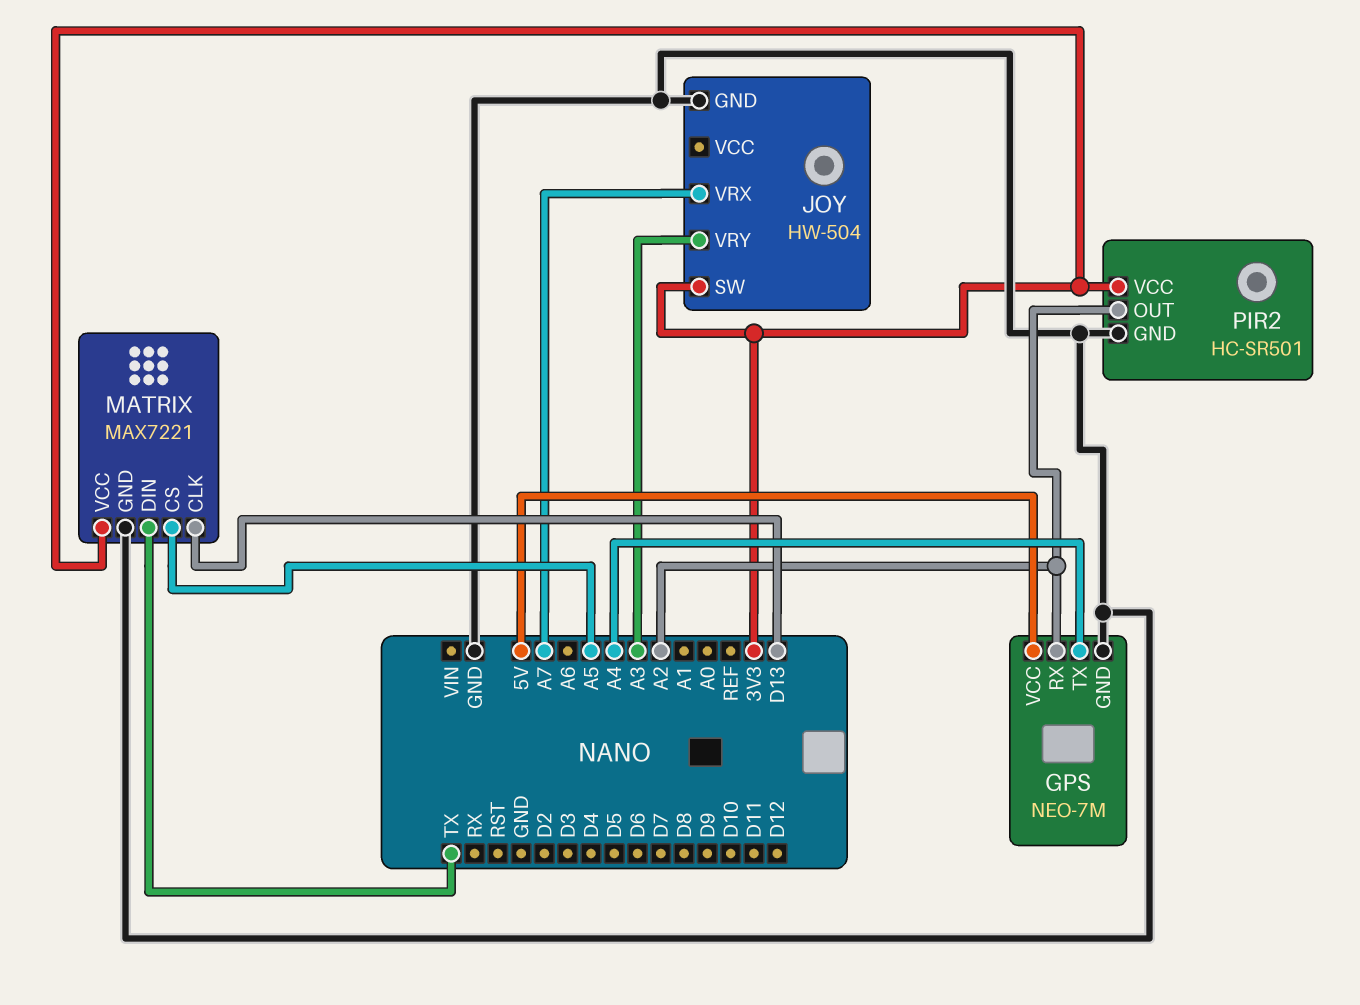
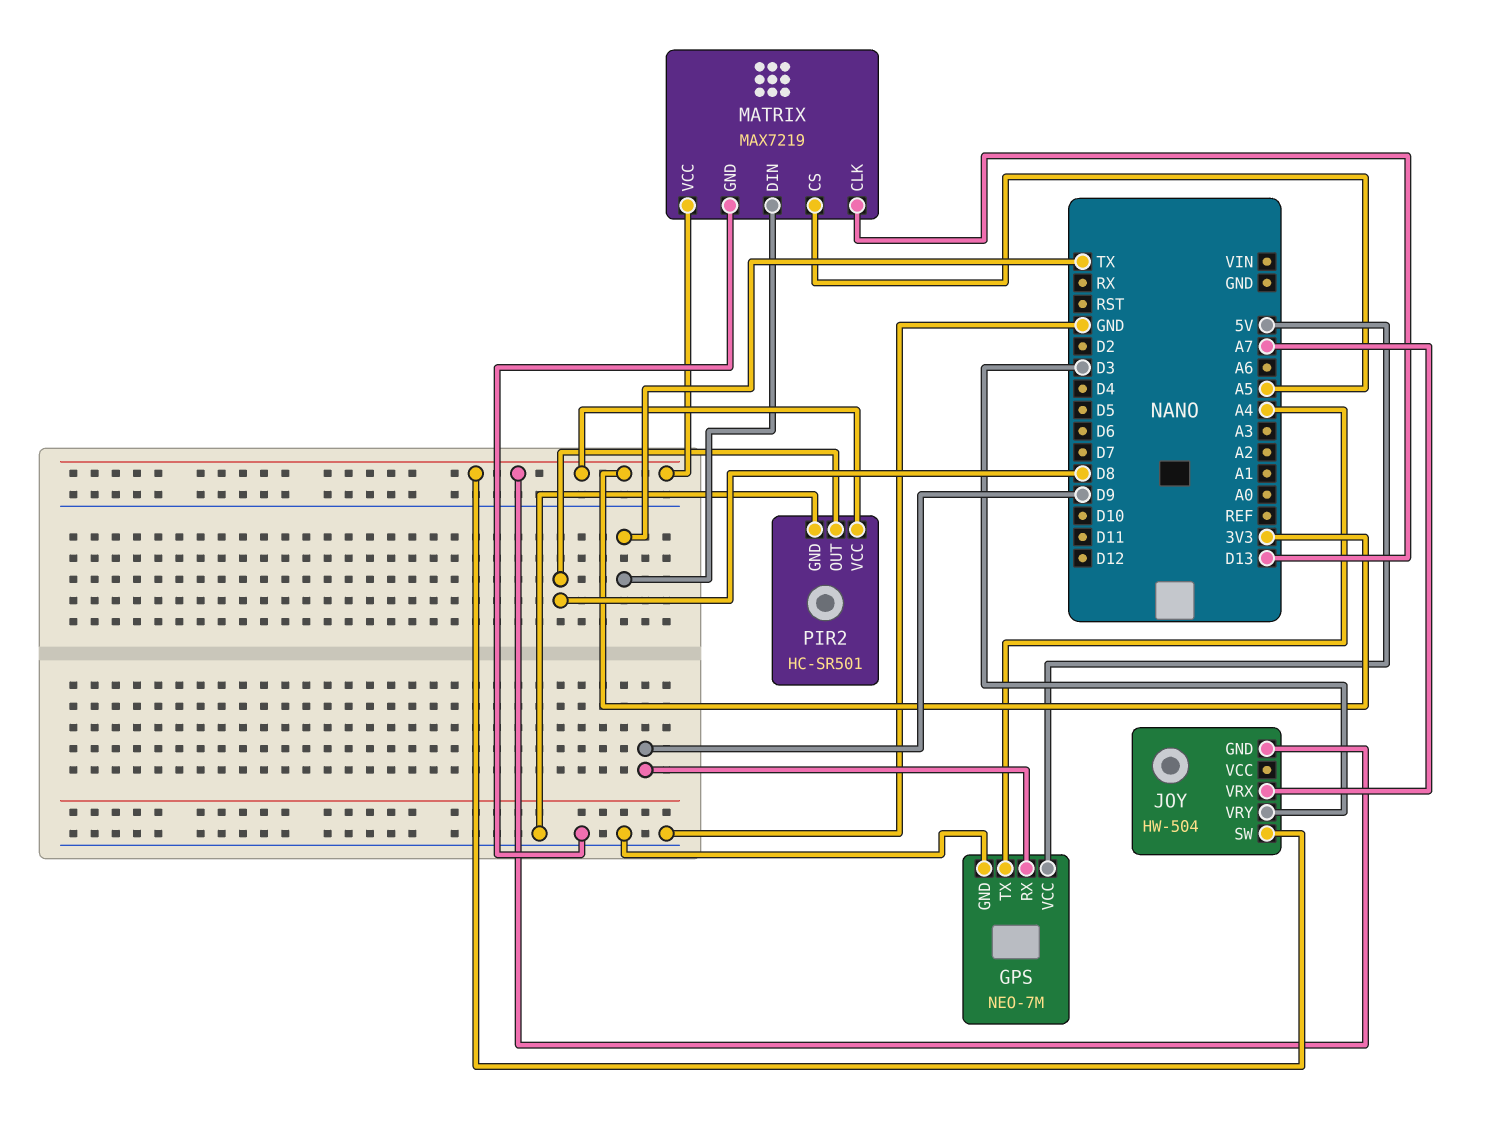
GPS pin RX: A2 -> D9
JOY pin GND: GND -> 3V3
JOY pin VRY: A3 -> D3
MATRIX: MAX7221 -> MAX7219
PIR2 pin OUT: A2 -> D8

